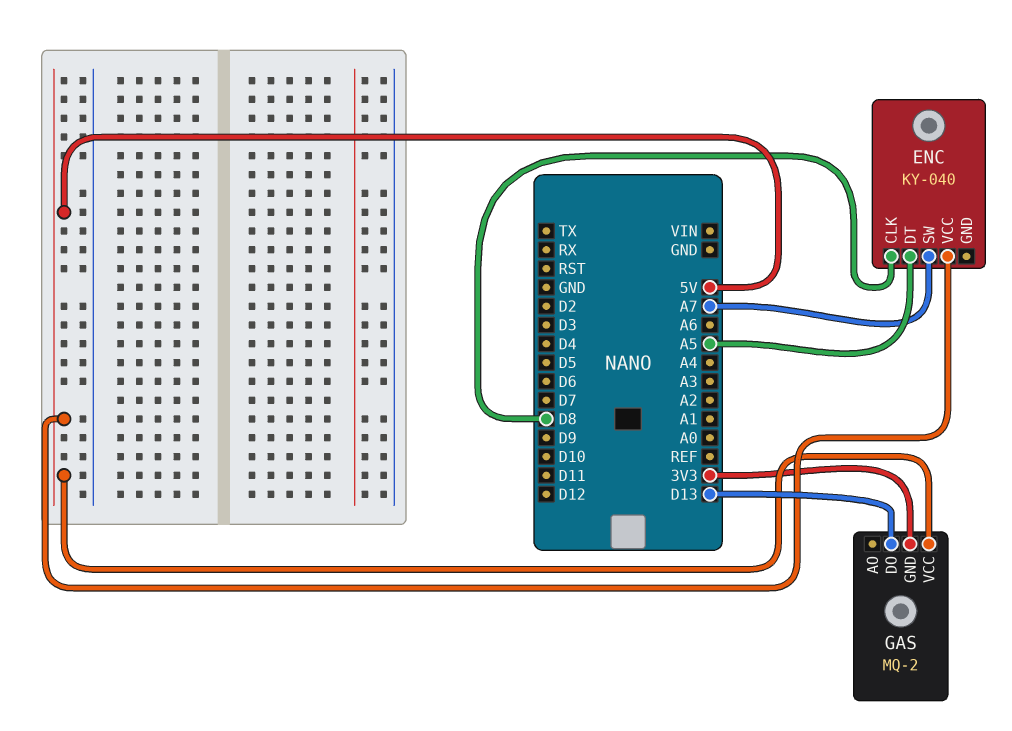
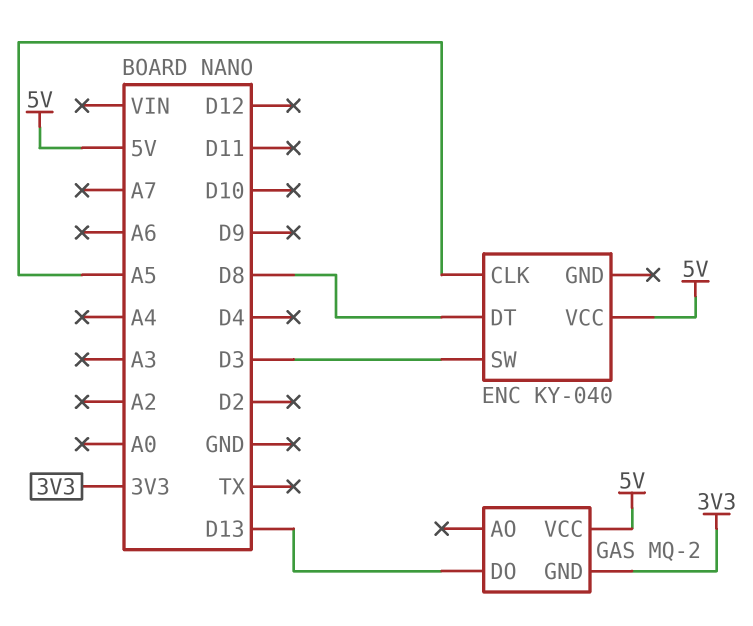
ENC pin CLK: D8 -> A5
ENC pin DT: A5 -> D8
ENC pin SW: A7 -> D3

